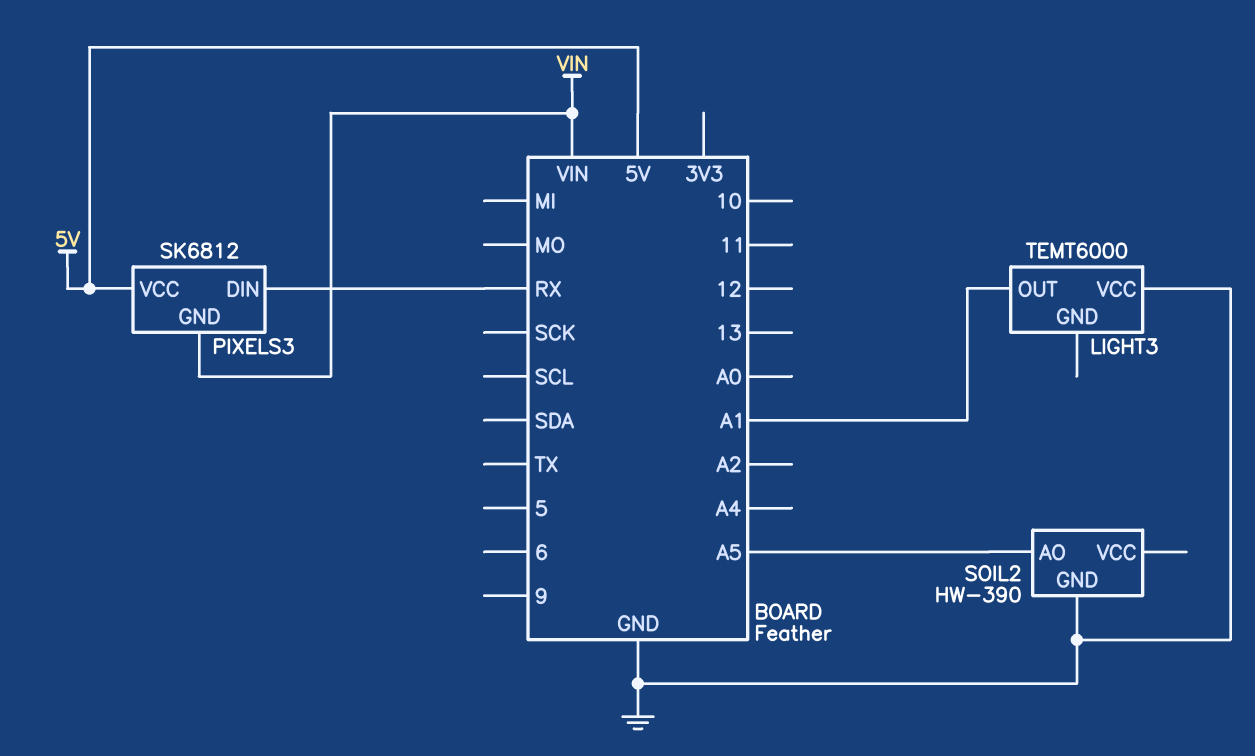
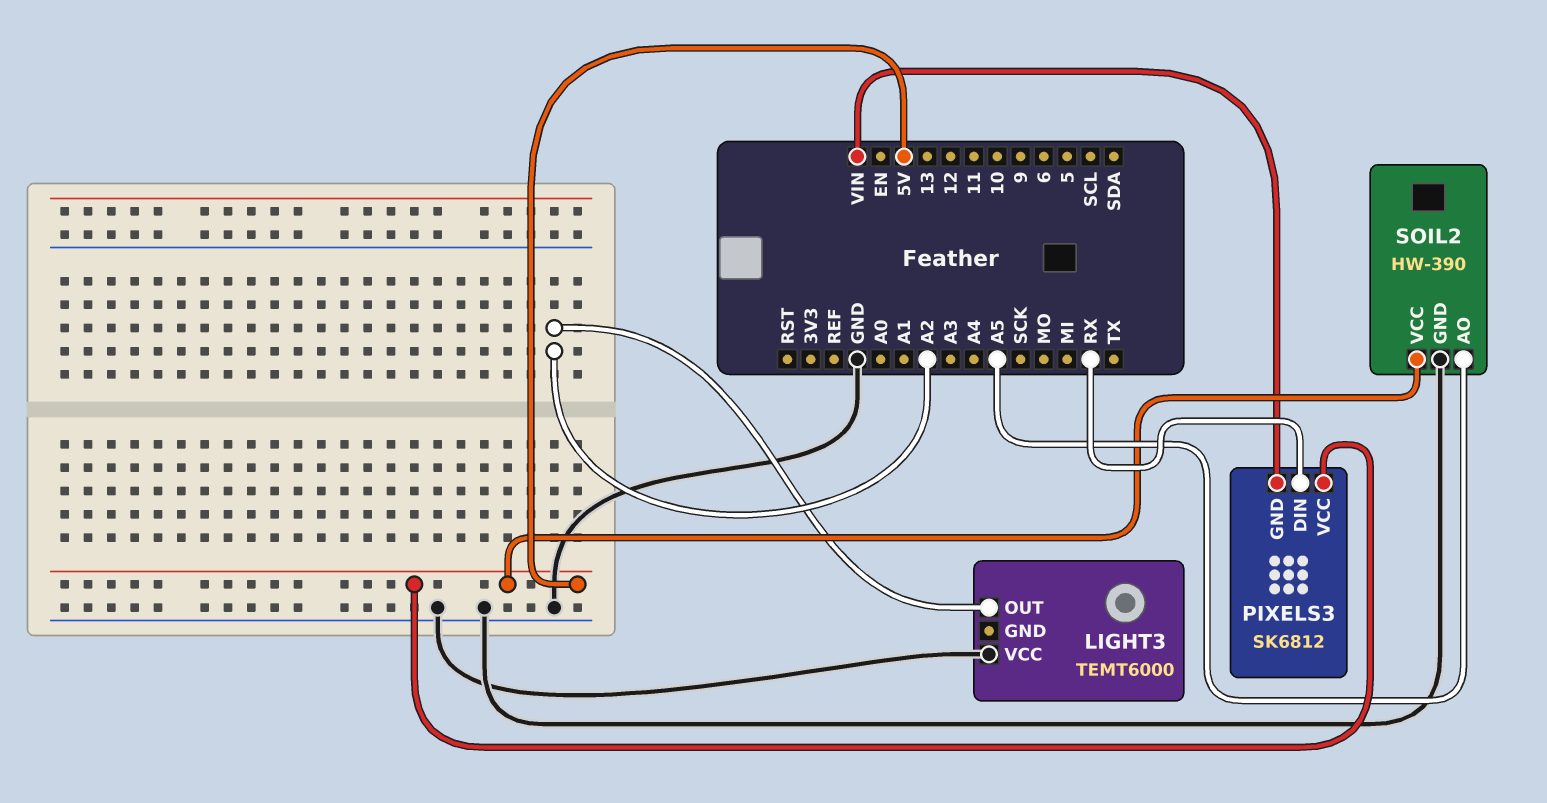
LIGHT3 pin OUT: A1 -> A2
SOIL2 pin VCC: none -> 5V

